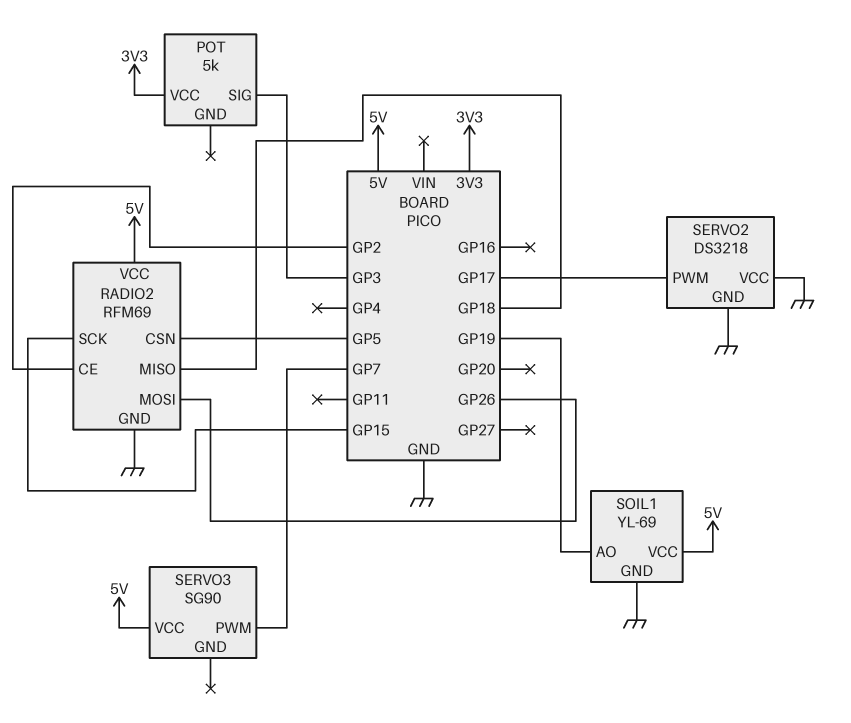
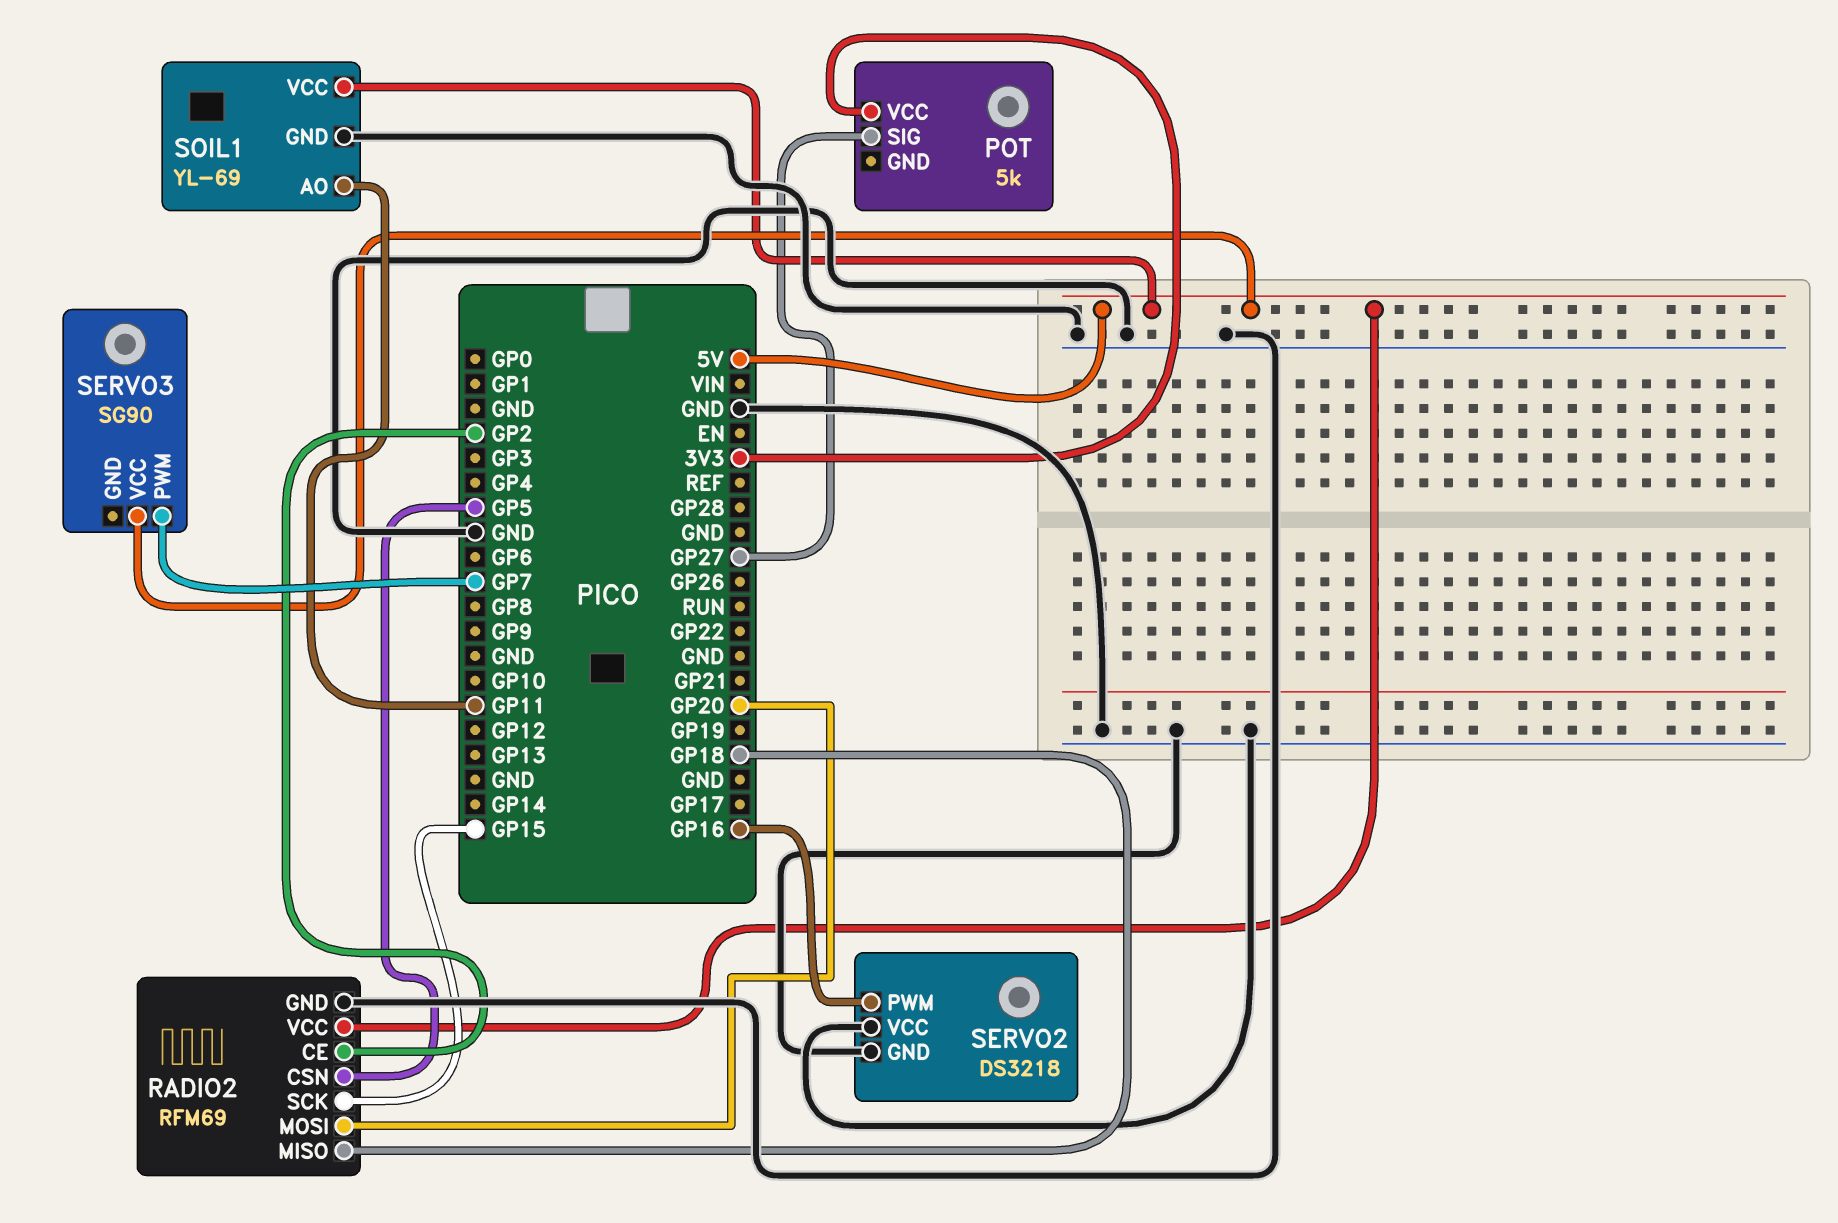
POT pin SIG: GP3 -> GP27
RADIO2 pin MOSI: GP26 -> GP20
SERVO2 pin PWM: GP17 -> GP16
SOIL1 pin AO: GP19 -> GP11

